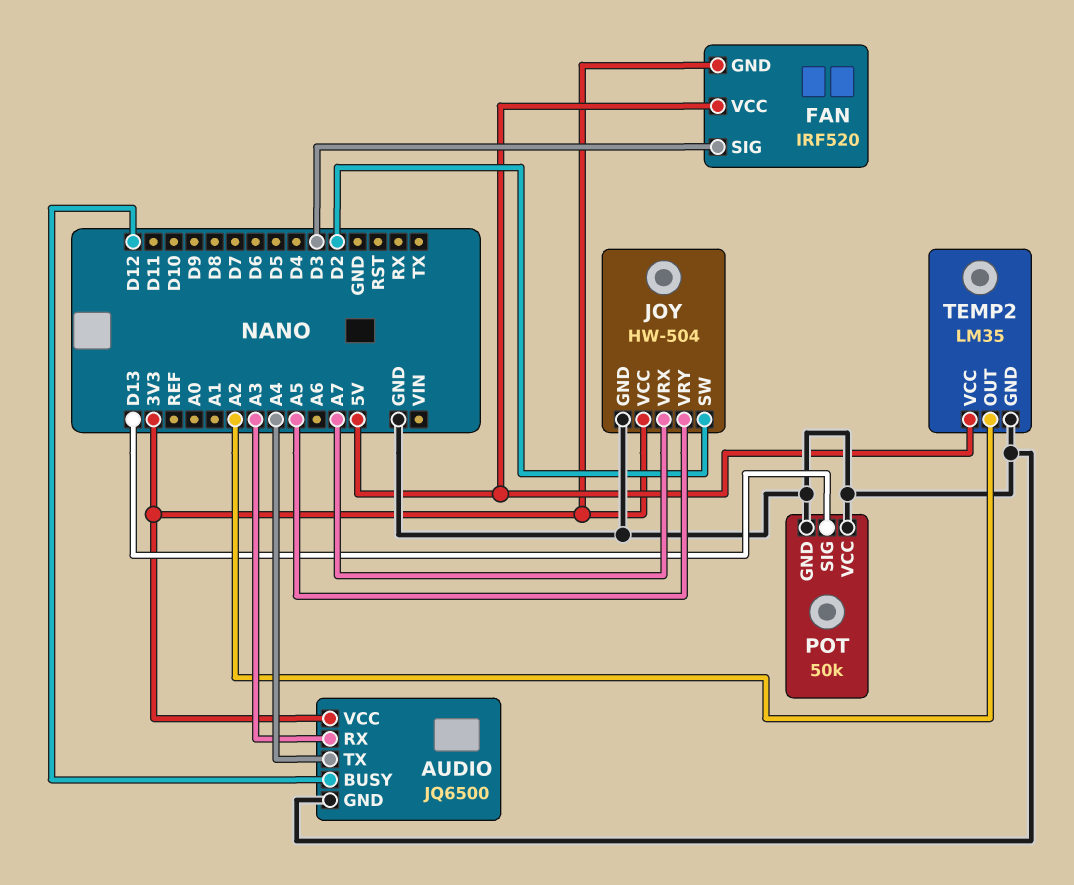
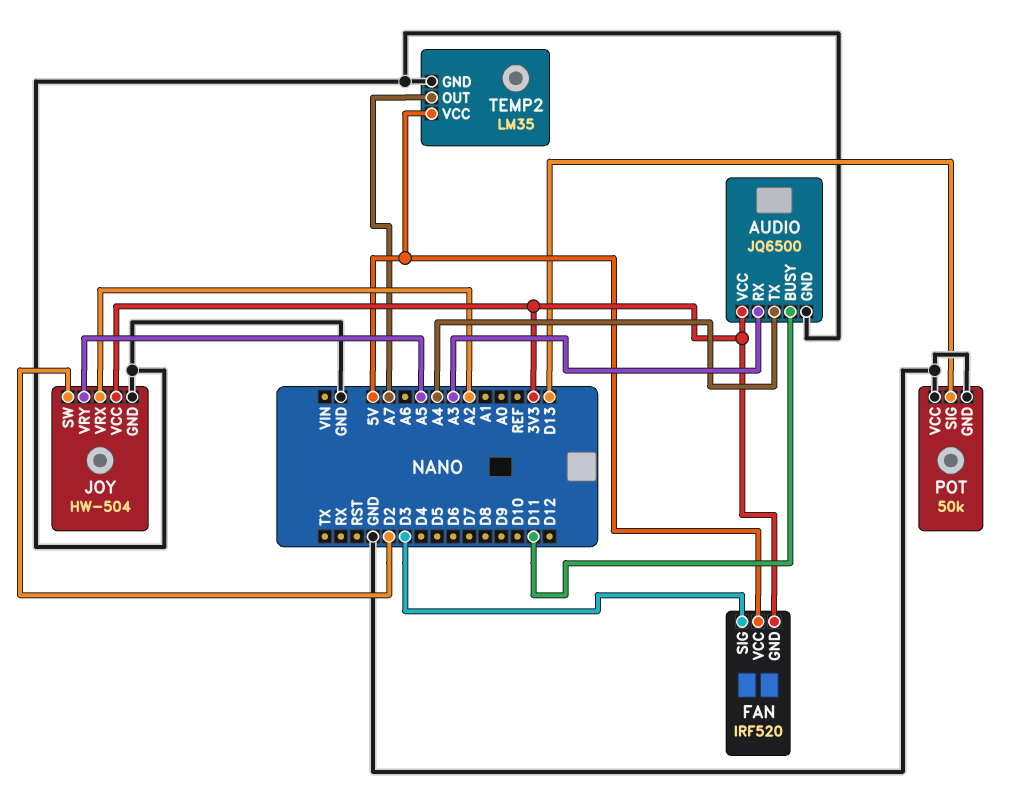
AUDIO pin BUSY: D12 -> D11
JOY pin VRX: A7 -> A2
TEMP2 pin OUT: A2 -> A7

